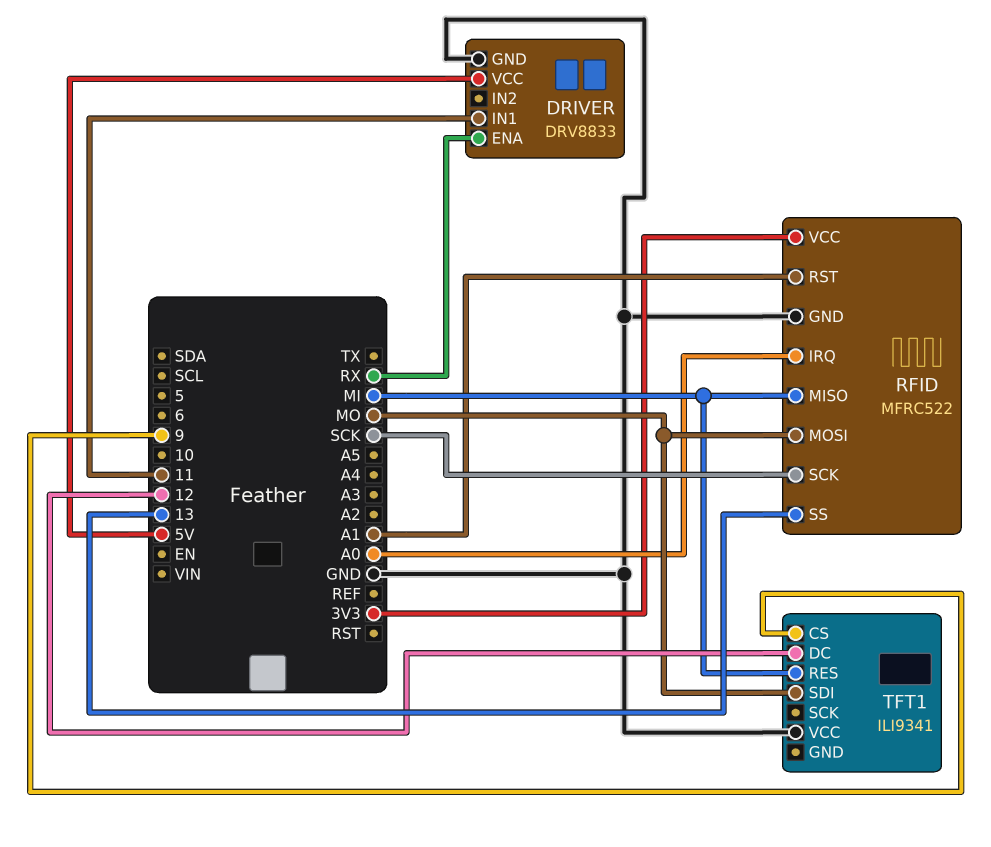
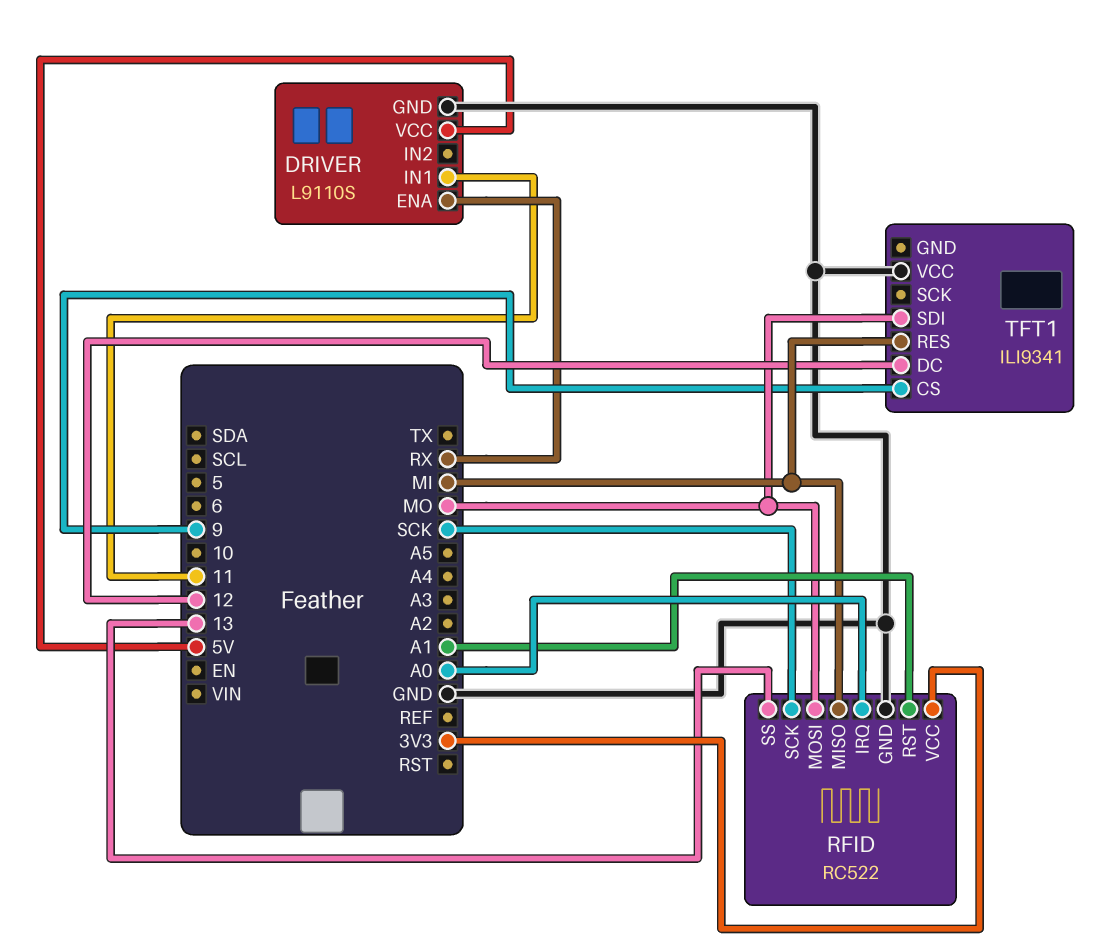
DRIVER: DRV8833 -> L9110S
RFID: MFRC522 -> RC522

